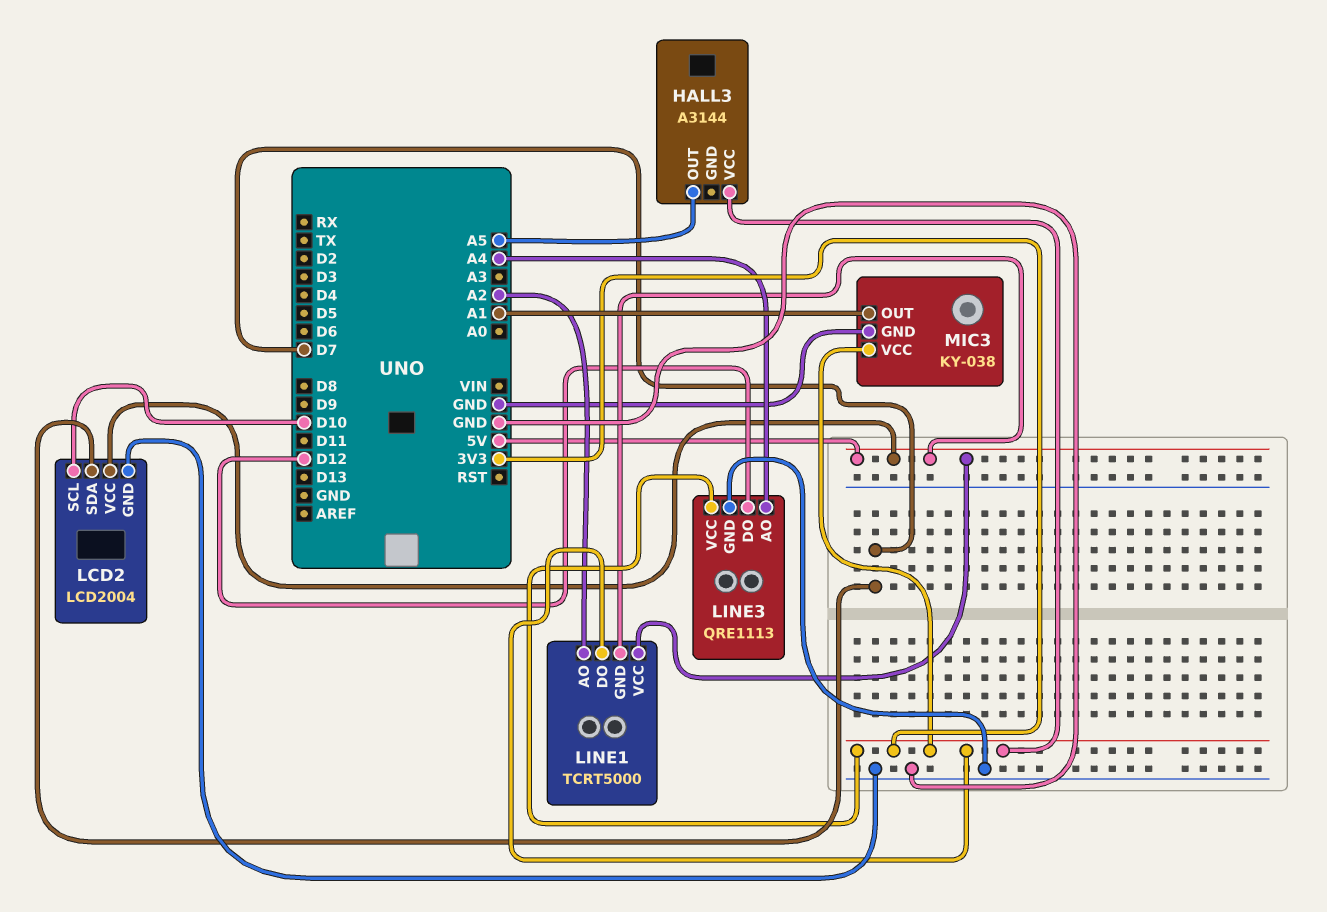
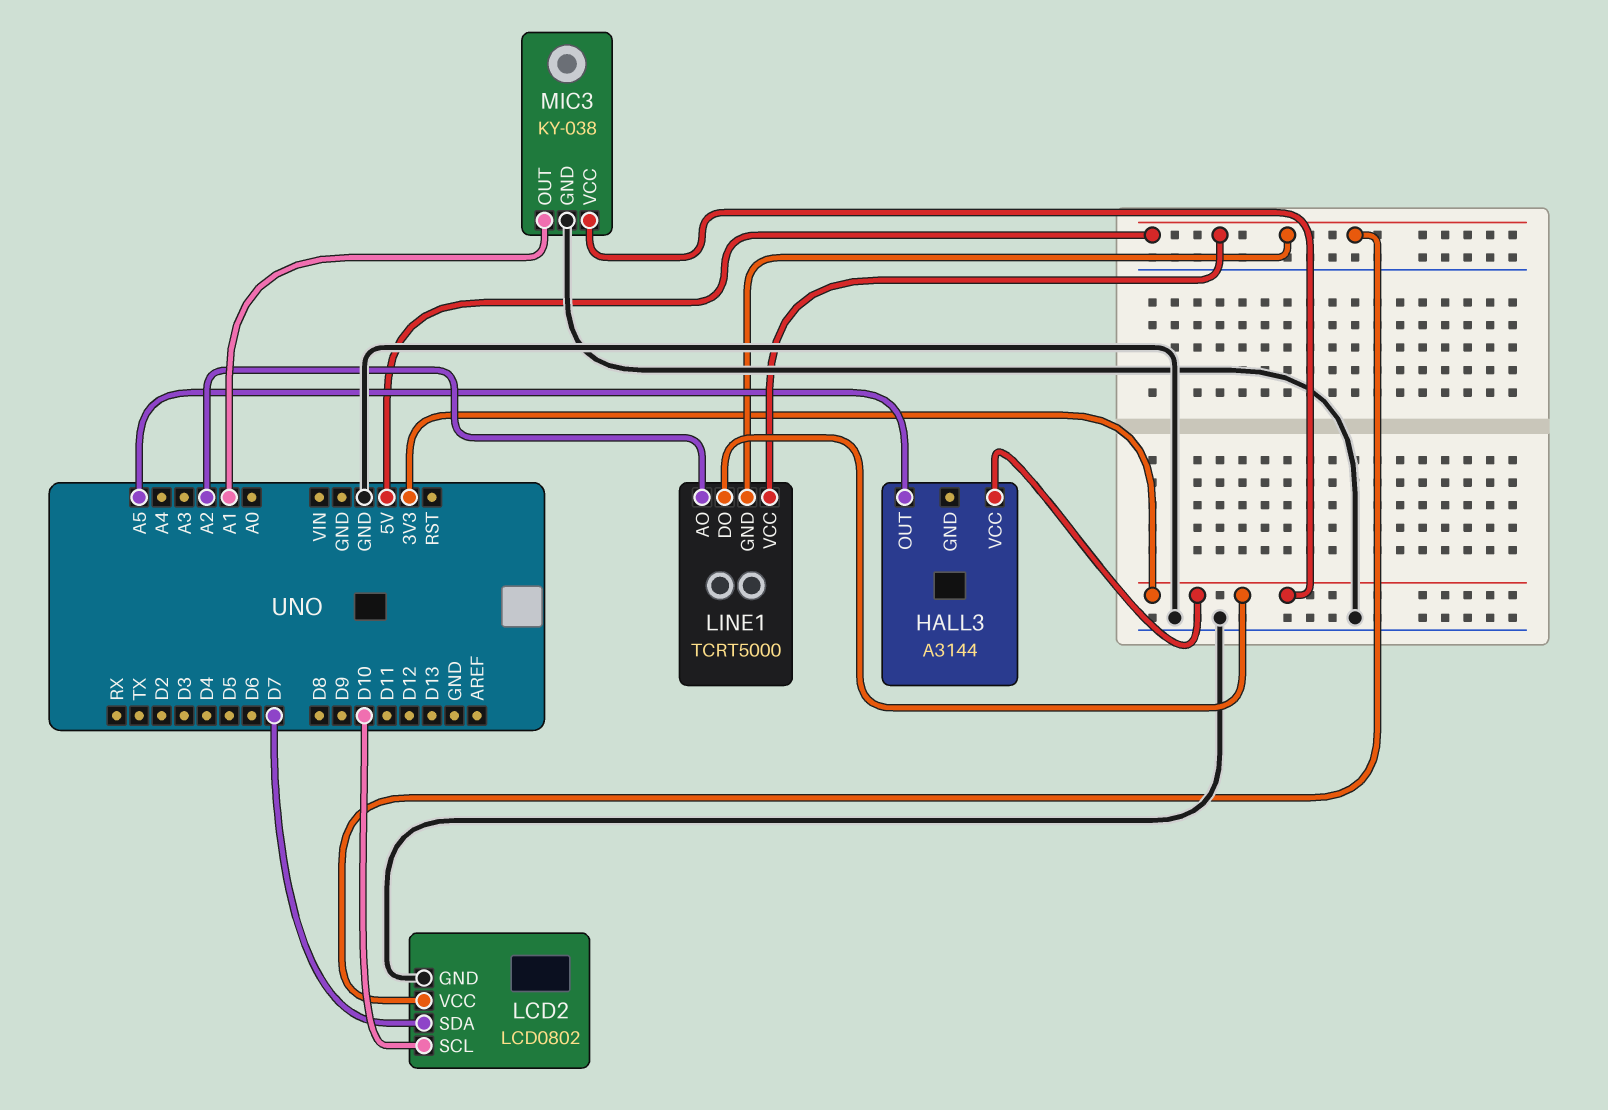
LCD2: LCD2004 -> LCD0802
LINE3: QRE1113 -> none
LINE3 pin AO: A4 -> none
LINE3 pin DO: D12 -> none
LINE3 pin GND: GND -> none
LINE3 pin VCC: 3V3 -> none

